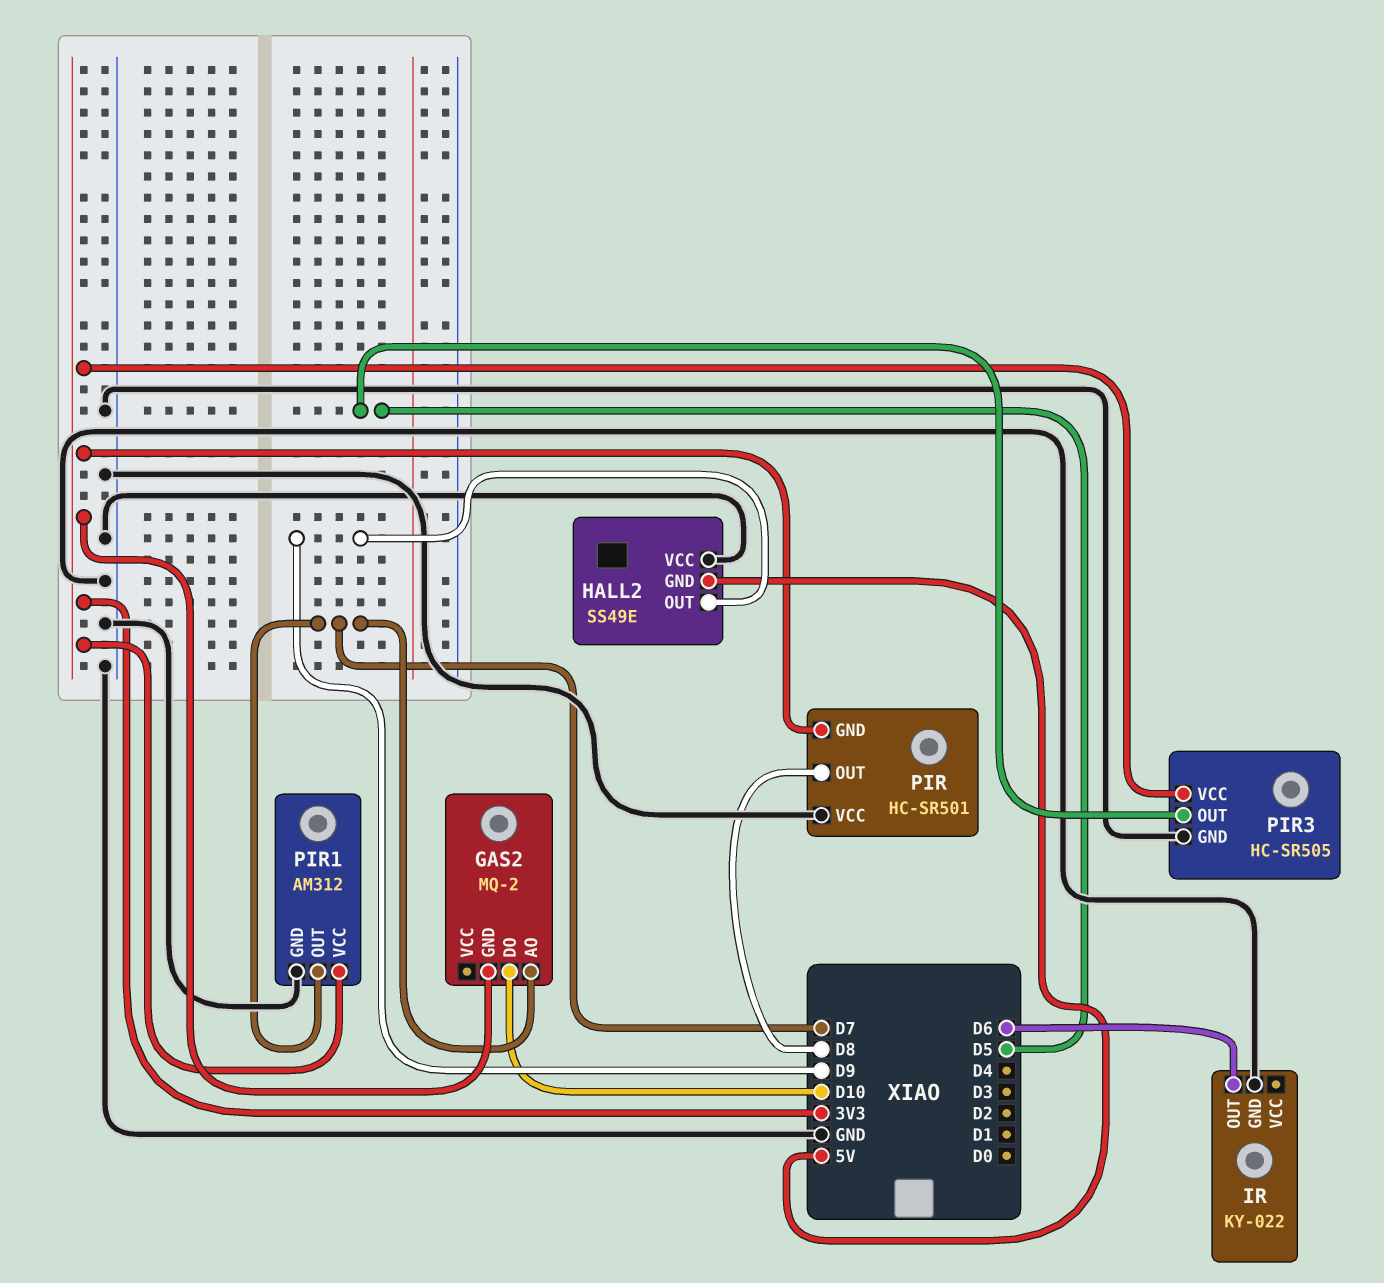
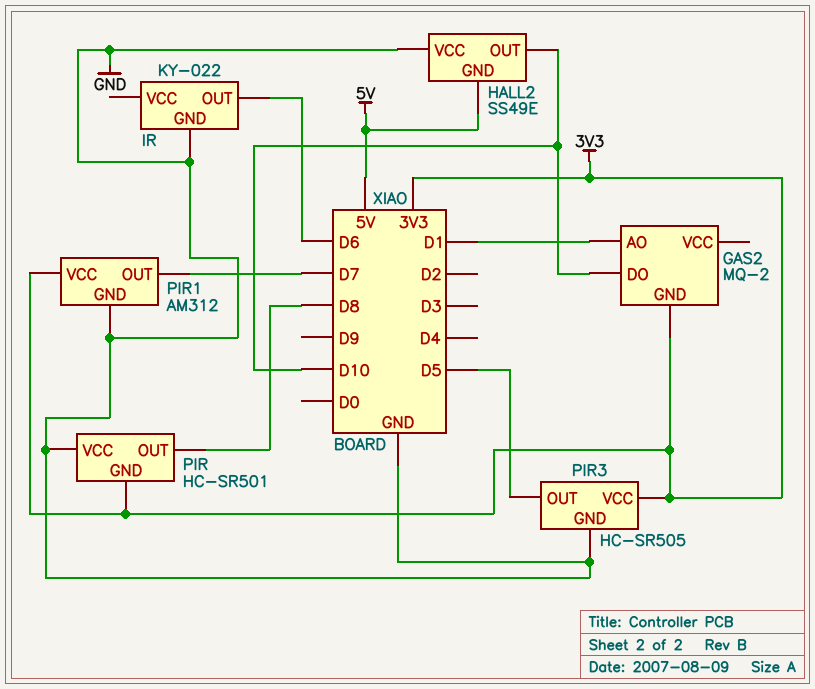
GAS2 pin AO: D7 -> D1
HALL2 pin OUT: D9 -> D10

